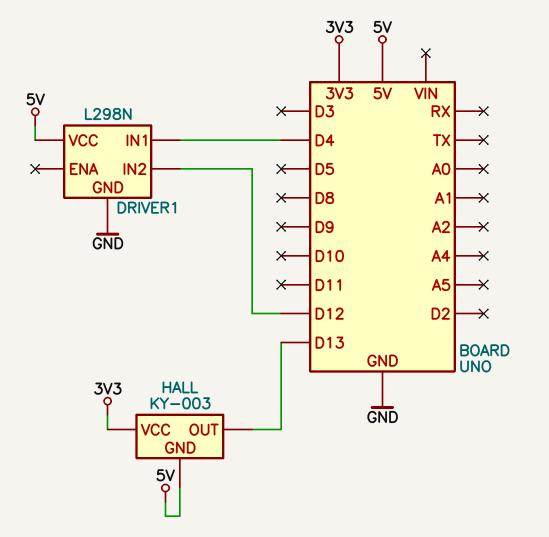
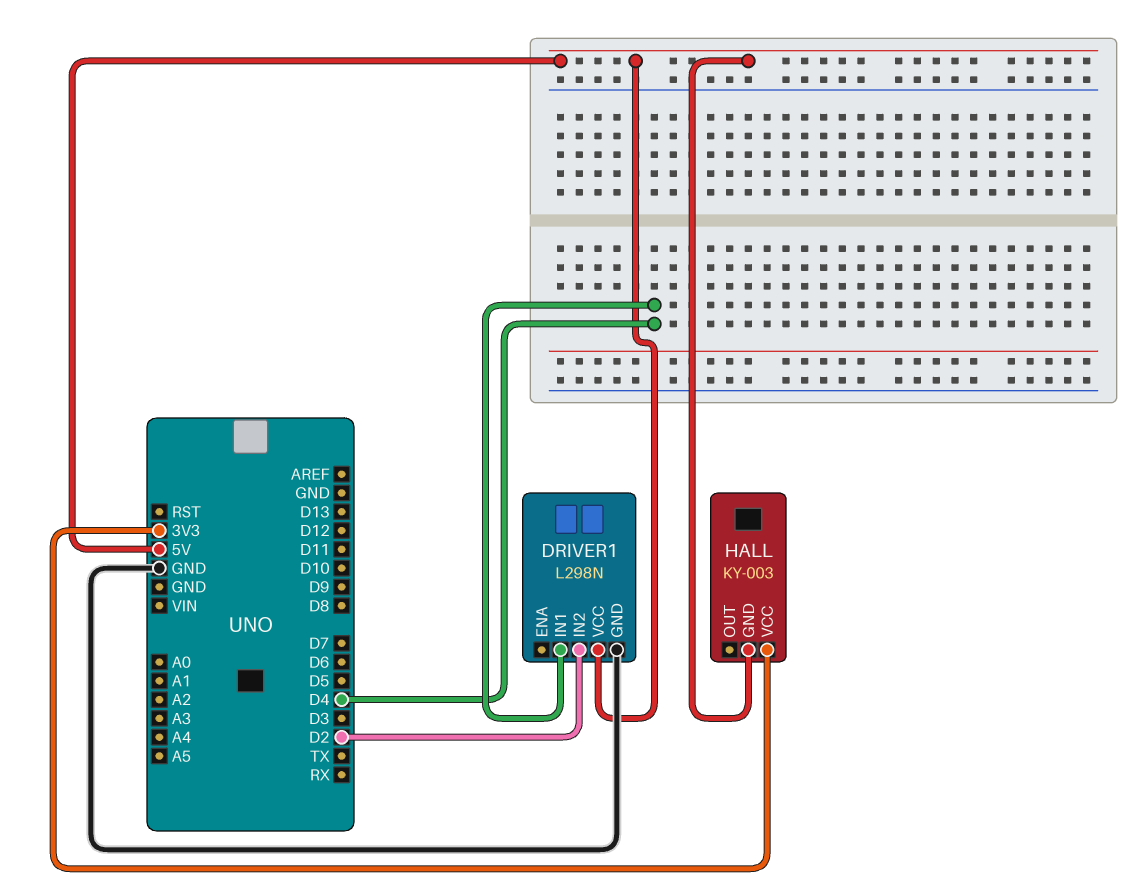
DRIVER1 pin IN2: D12 -> D2
HALL pin OUT: D13 -> none

